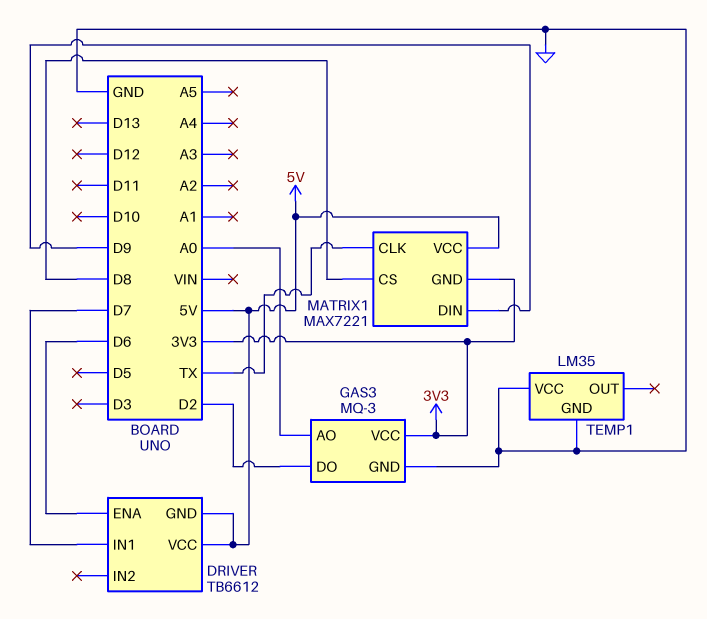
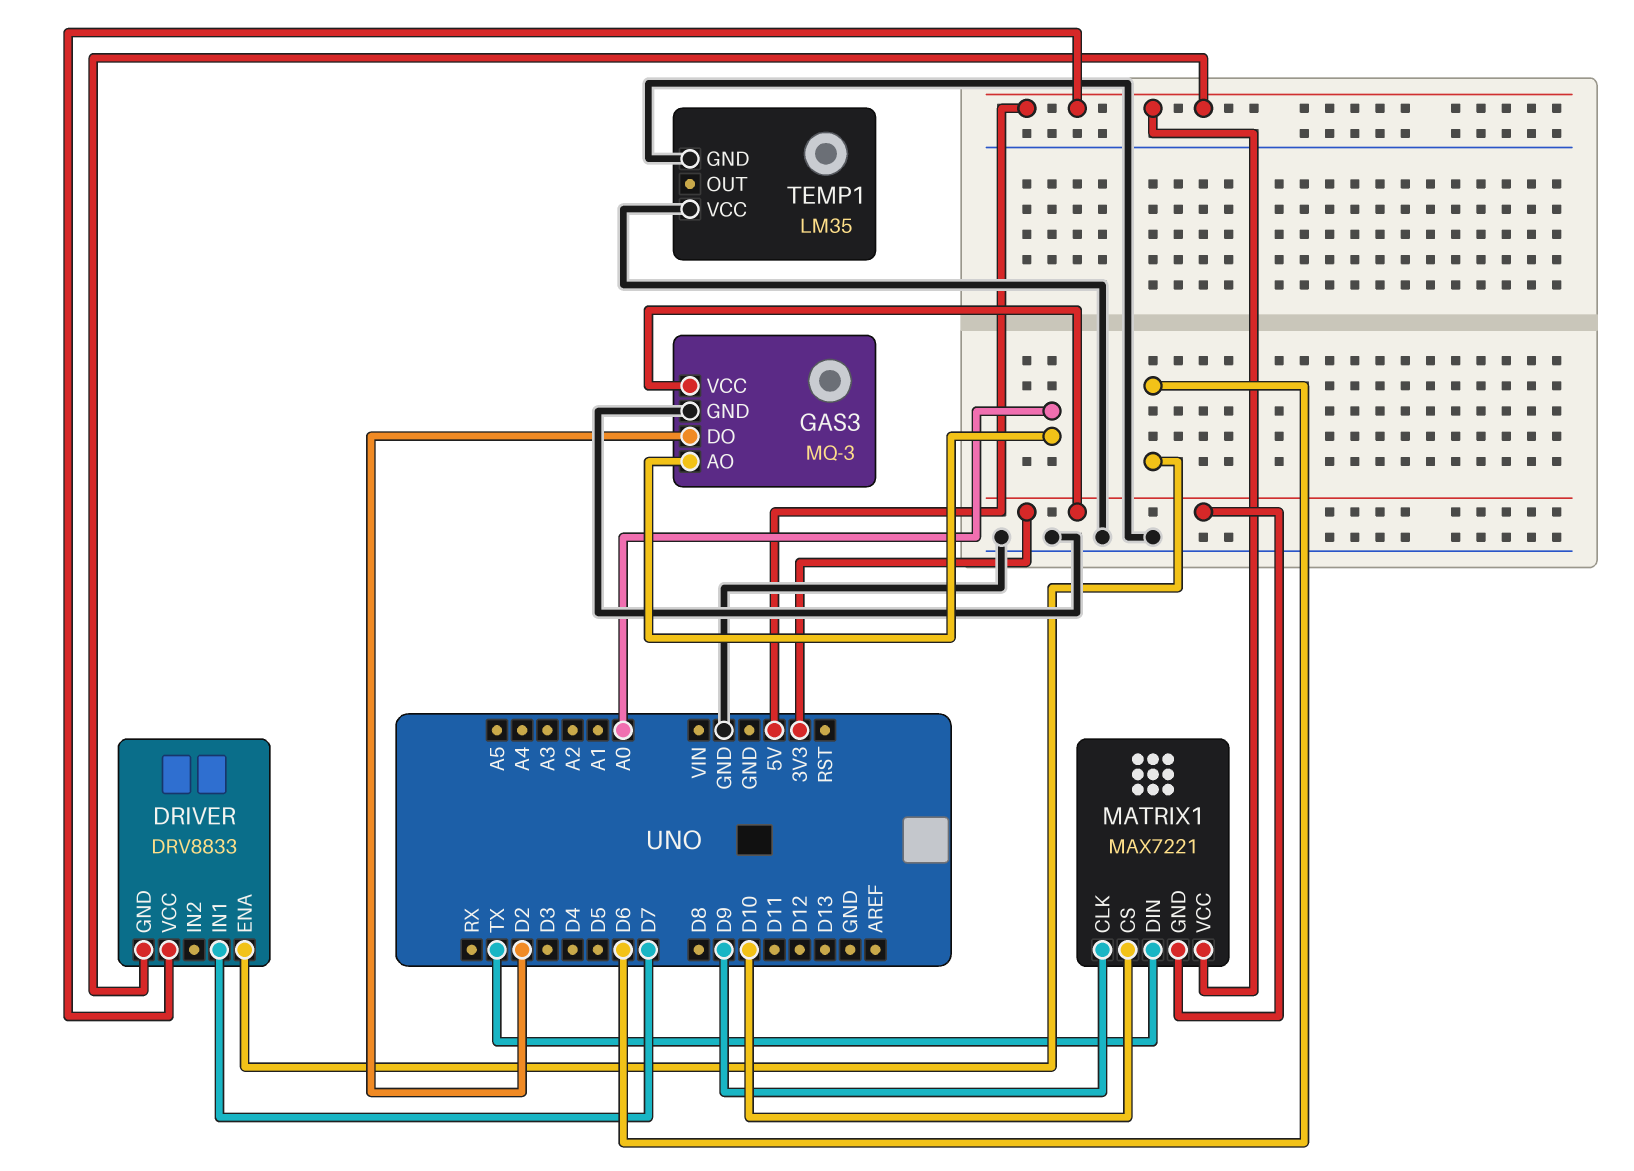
DRIVER: TB6612 -> DRV8833
MATRIX1 pin CLK: TX -> D9
MATRIX1 pin CS: D8 -> D10
MATRIX1 pin DIN: D9 -> TX

